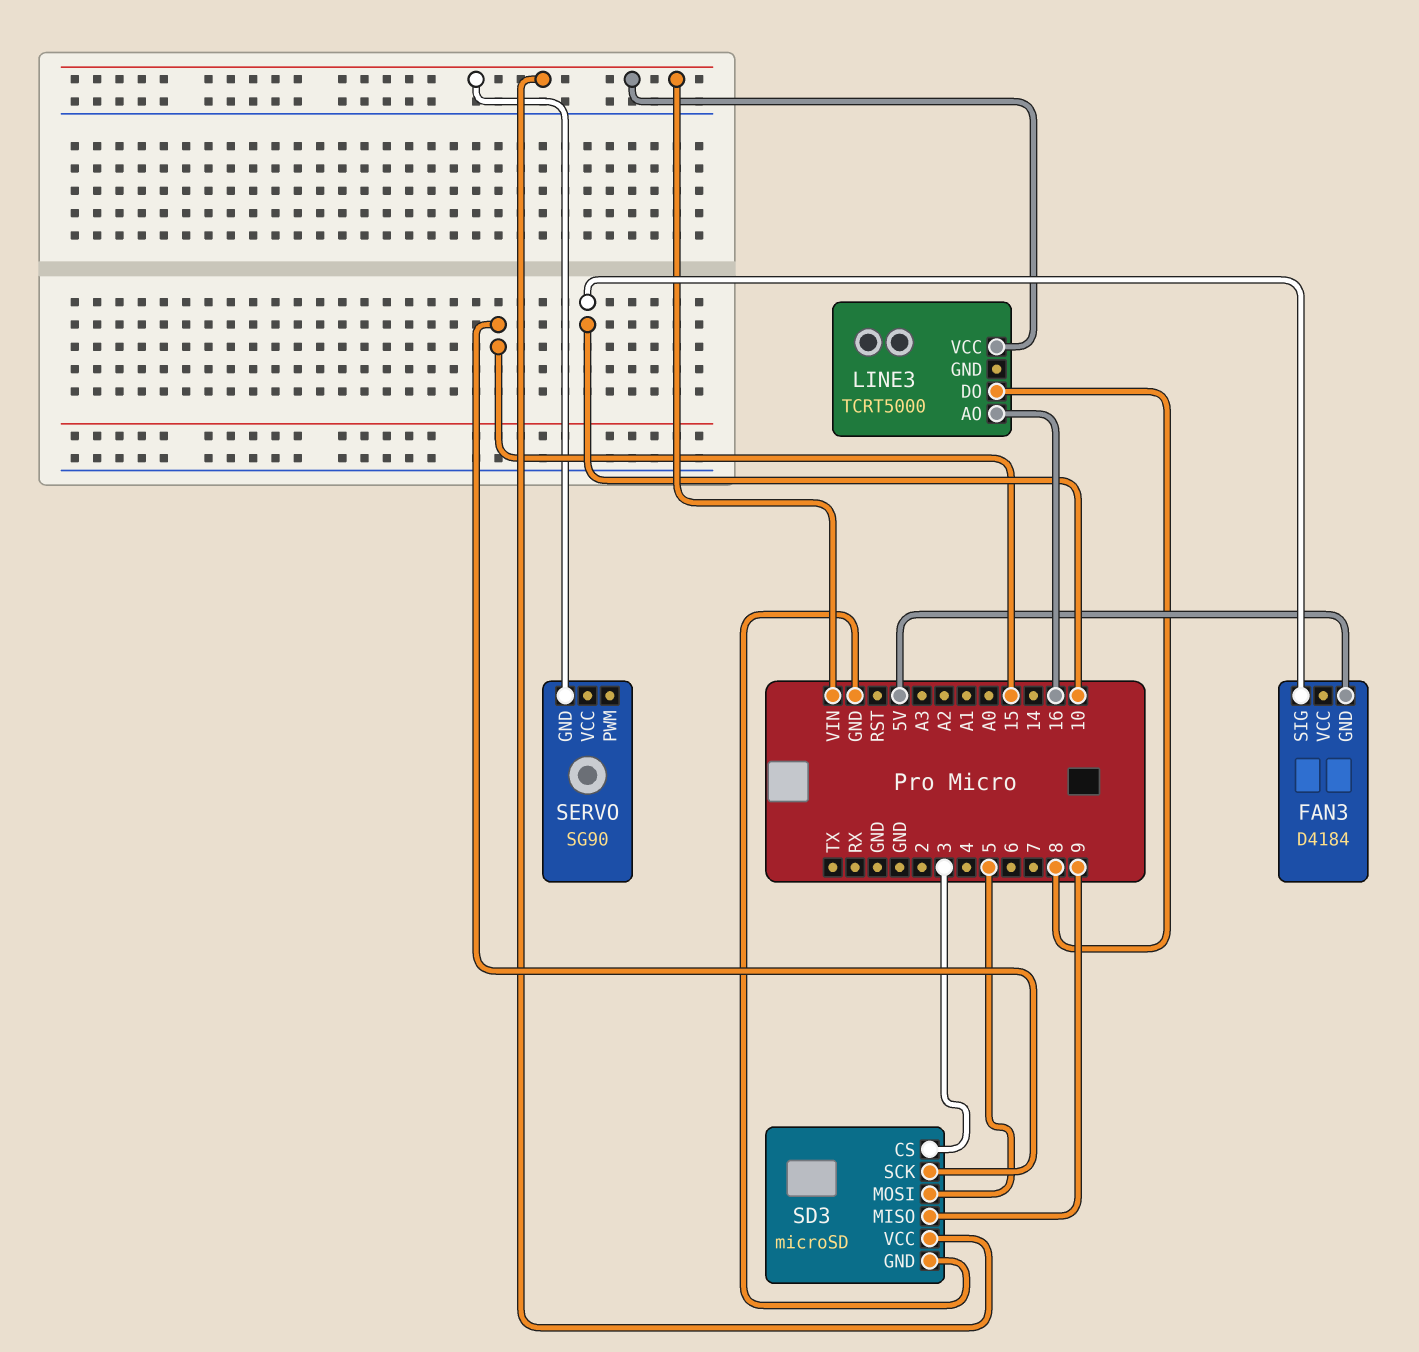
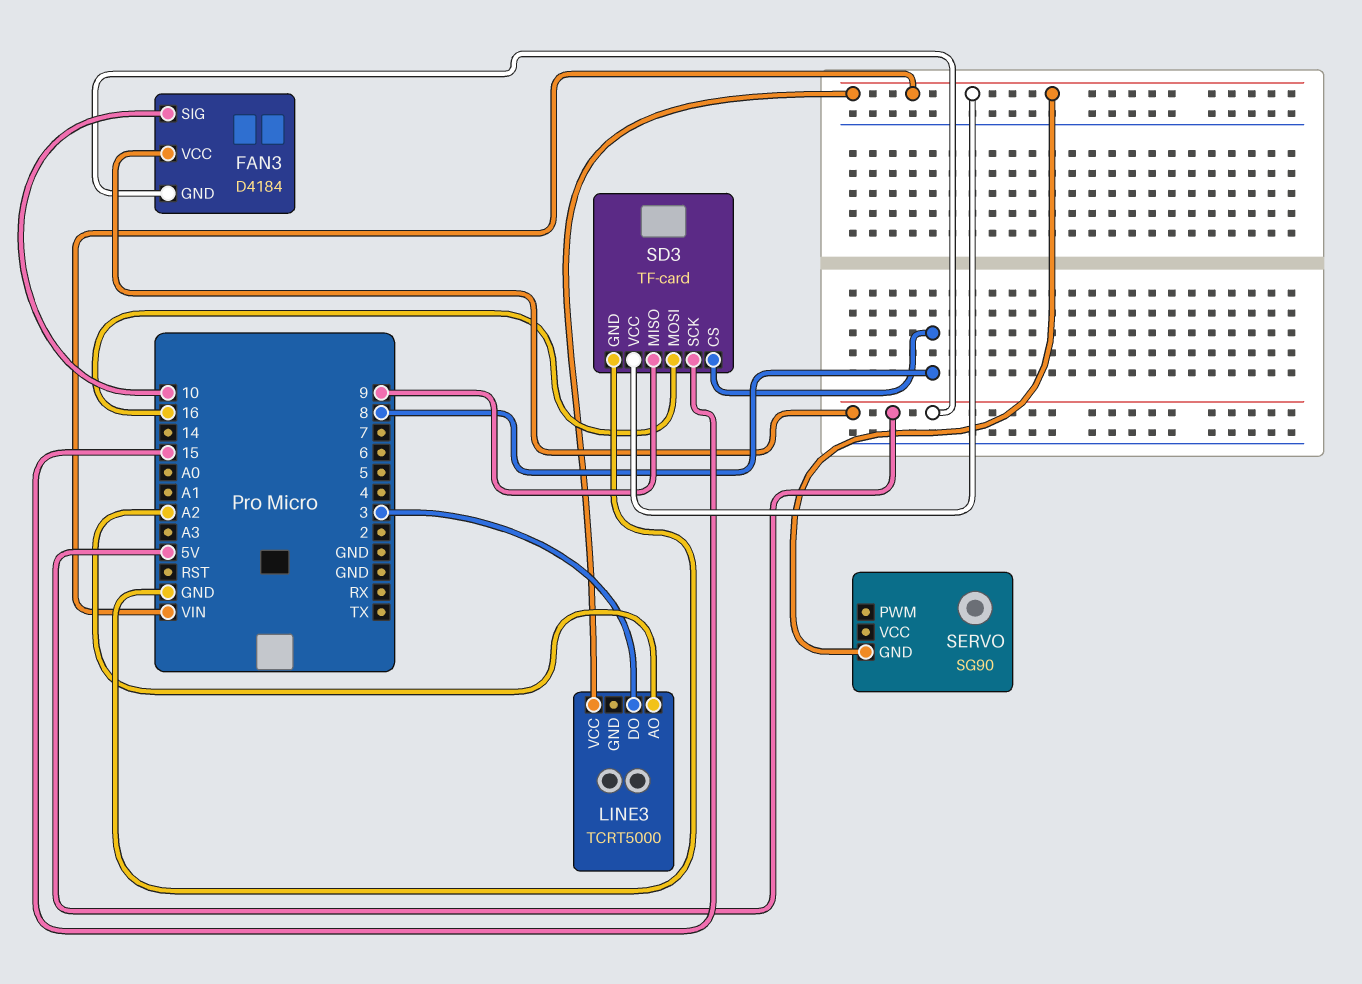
FAN3 pin VCC: none -> 5V
LINE3 pin AO: 16 -> A2
LINE3 pin DO: 8 -> 3
SD3: microSD -> TF-card
SD3 pin CS: 3 -> 8
SD3 pin MOSI: 5 -> 16

